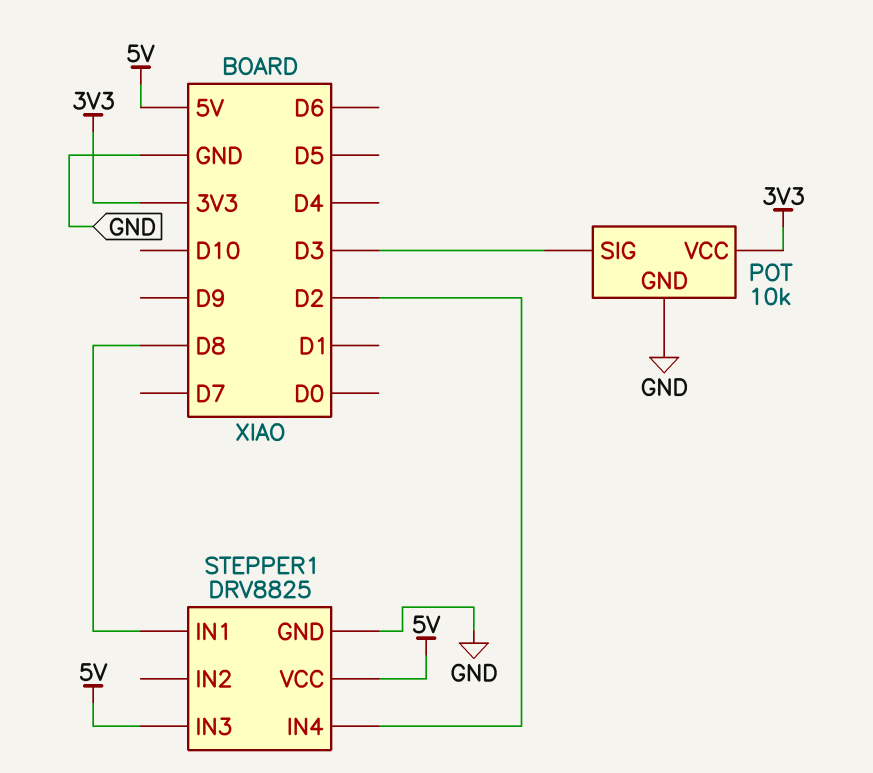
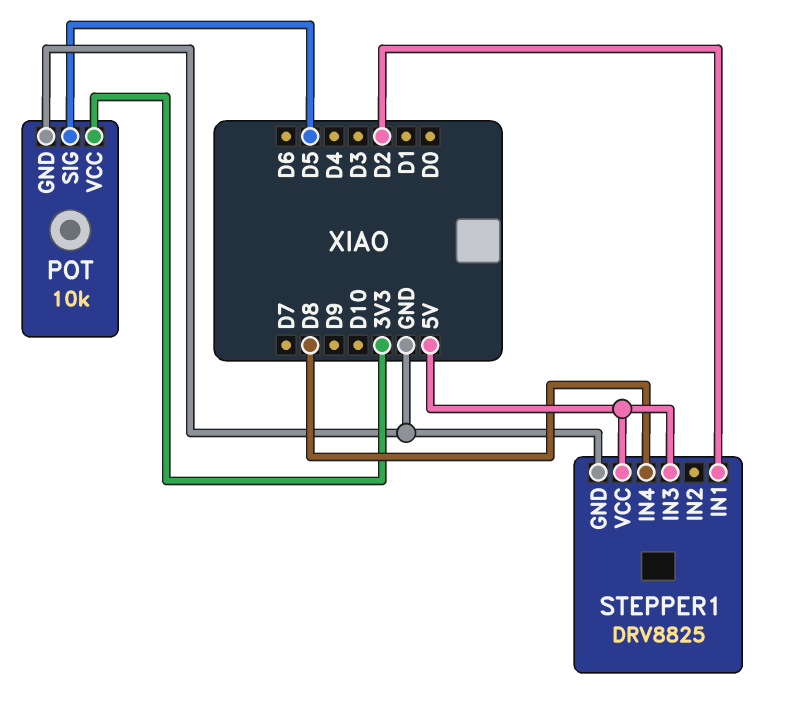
POT pin SIG: D3 -> D5
STEPPER1 pin IN1: D8 -> D2
STEPPER1 pin IN4: D2 -> D8

